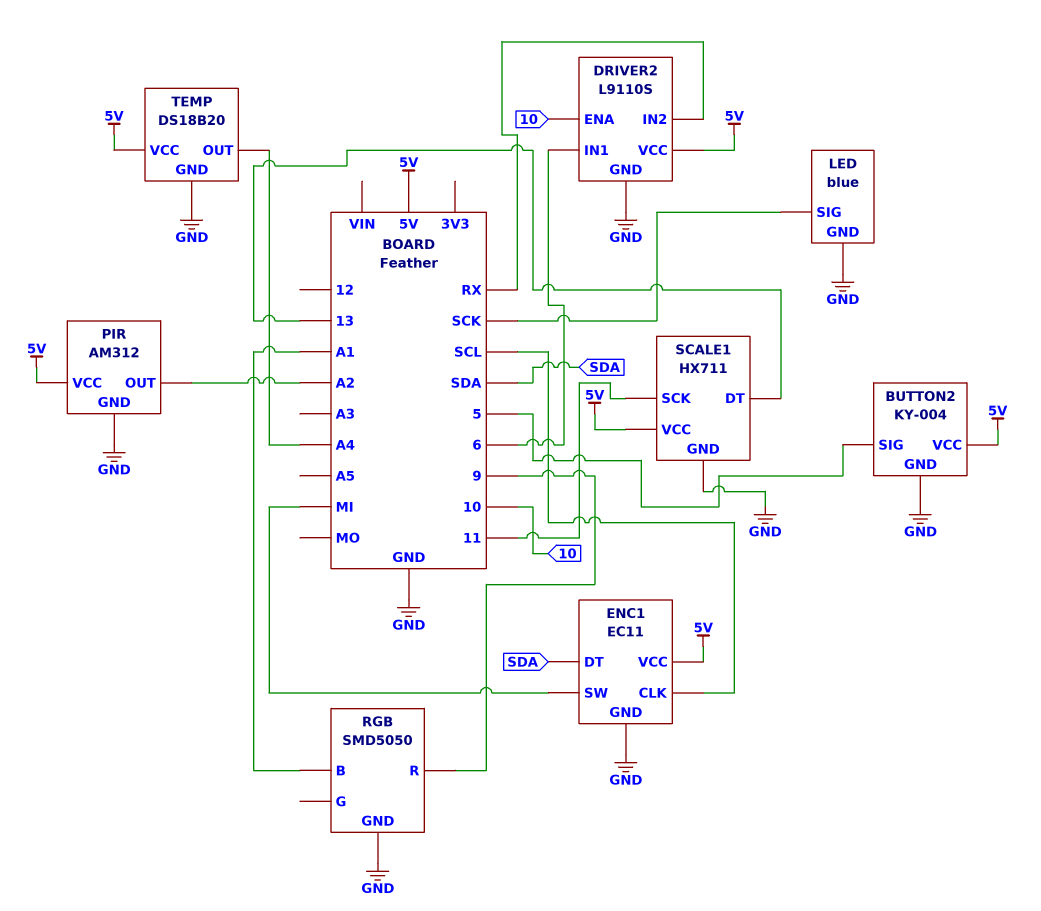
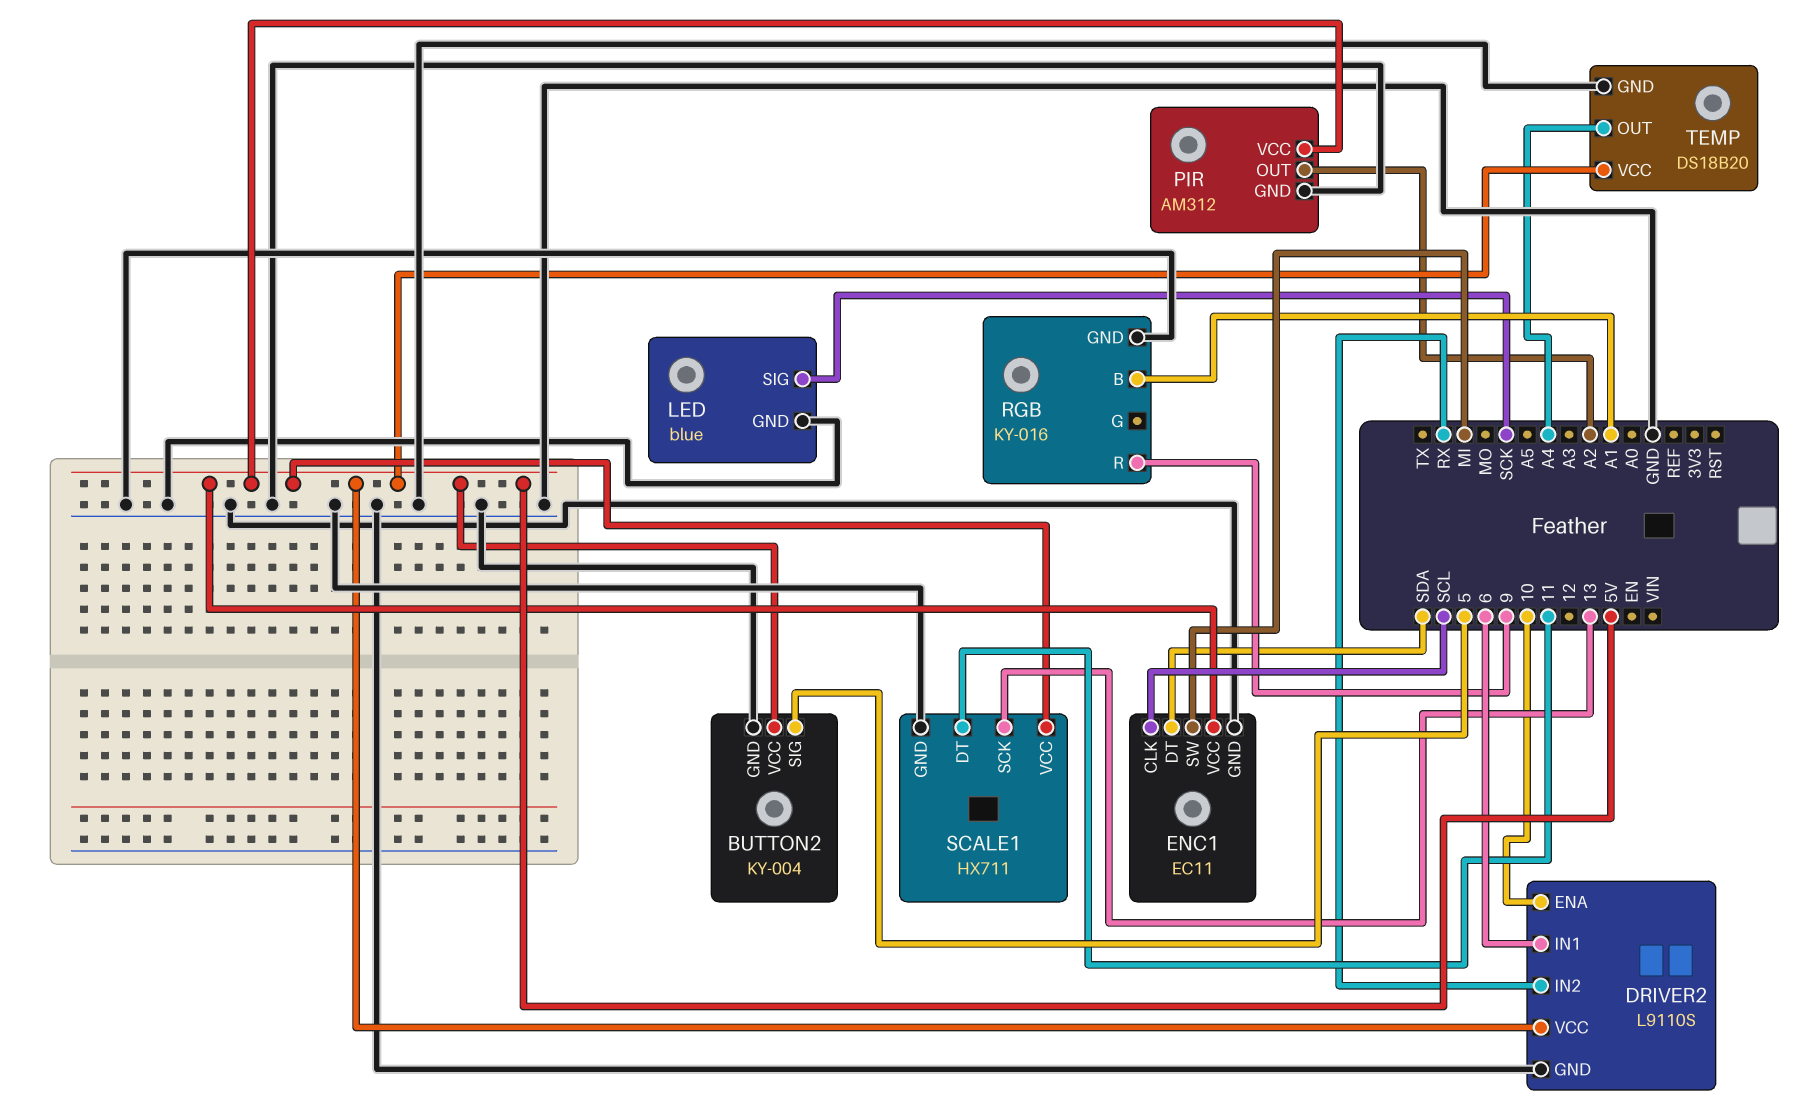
RGB: SMD5050 -> KY-016
SCALE1 pin DT: 13 -> 11
SCALE1 pin SCK: 11 -> 13

